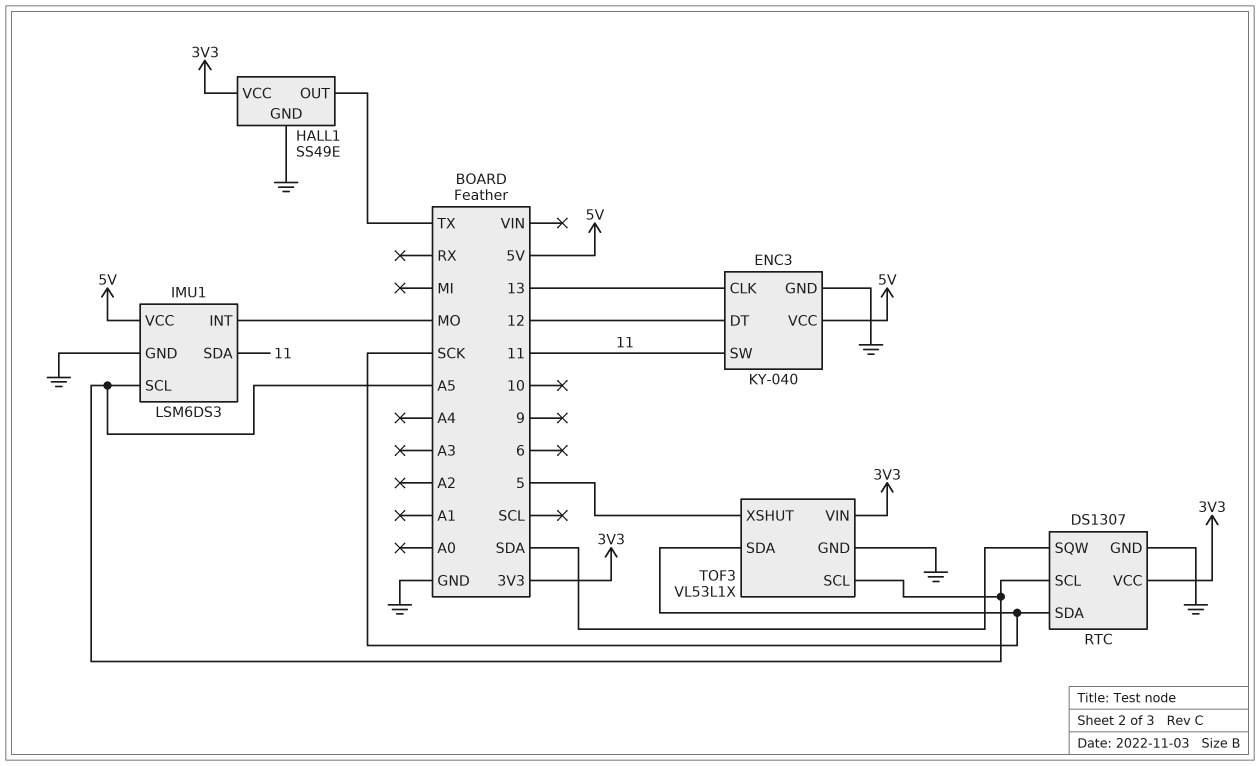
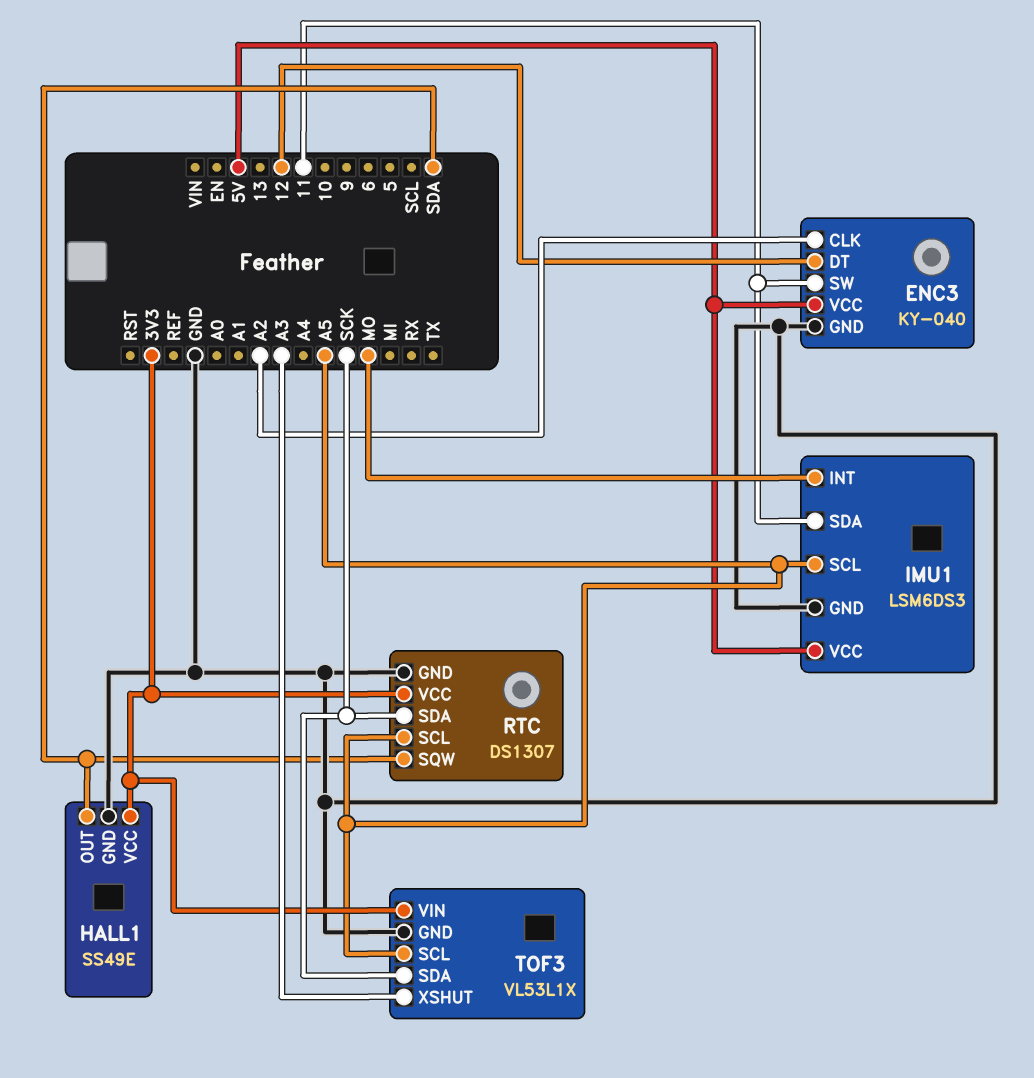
ENC3 pin CLK: 13 -> A2
HALL1 pin OUT: TX -> SDA
TOF3 pin XSHUT: 5 -> A3

